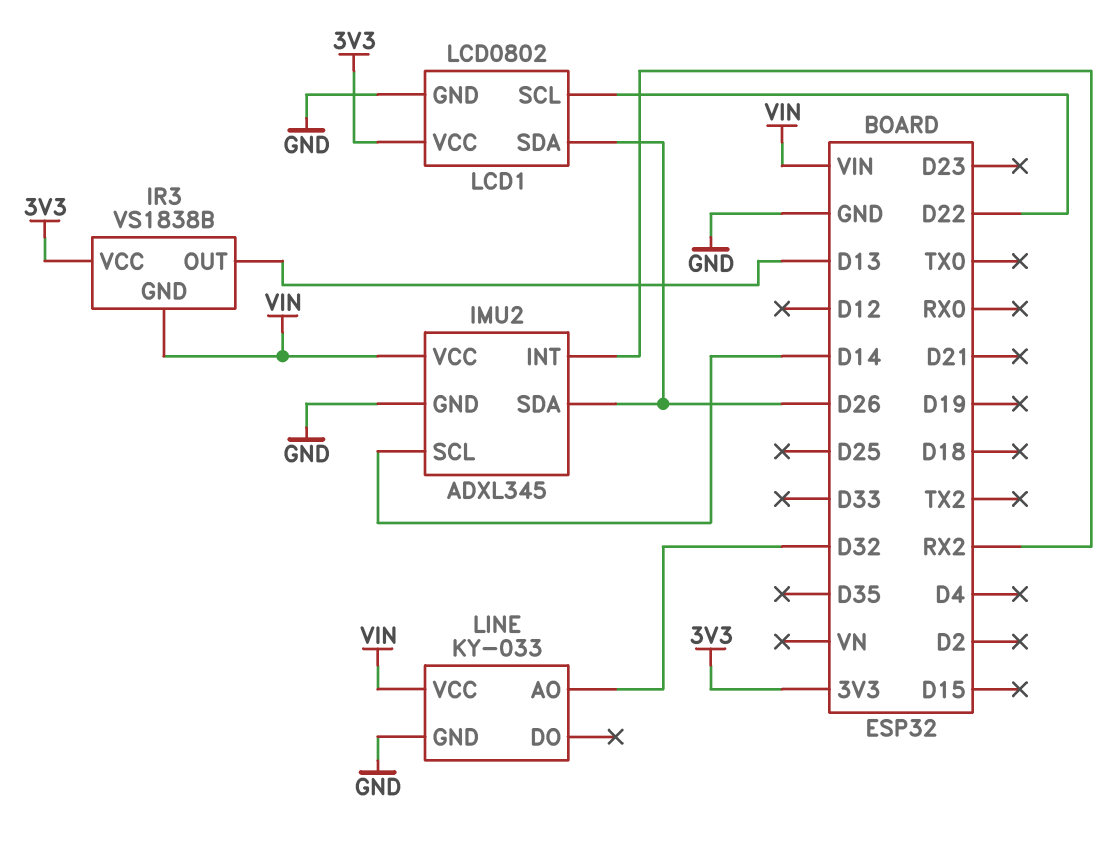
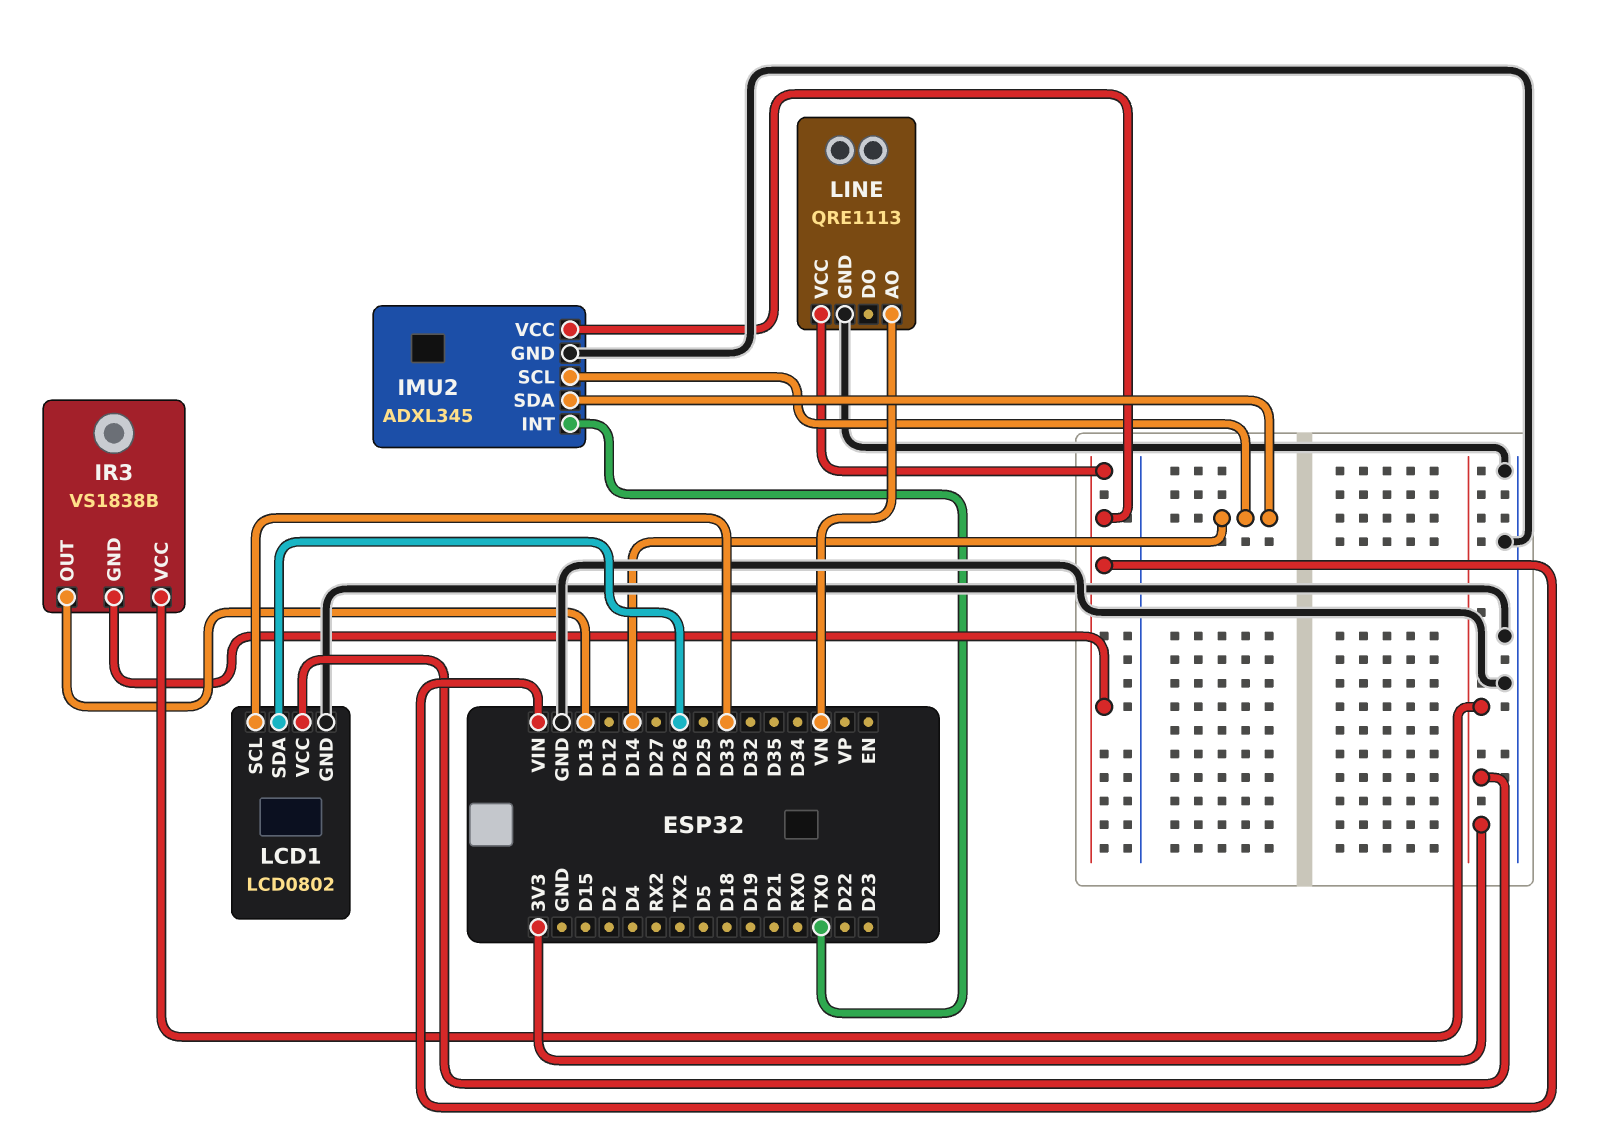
IMU2 pin INT: RX2 -> TX0
IMU2 pin SDA: D26 -> D14
LCD1 pin SCL: D22 -> D33
LINE: KY-033 -> QRE1113
LINE pin AO: D32 -> VN

